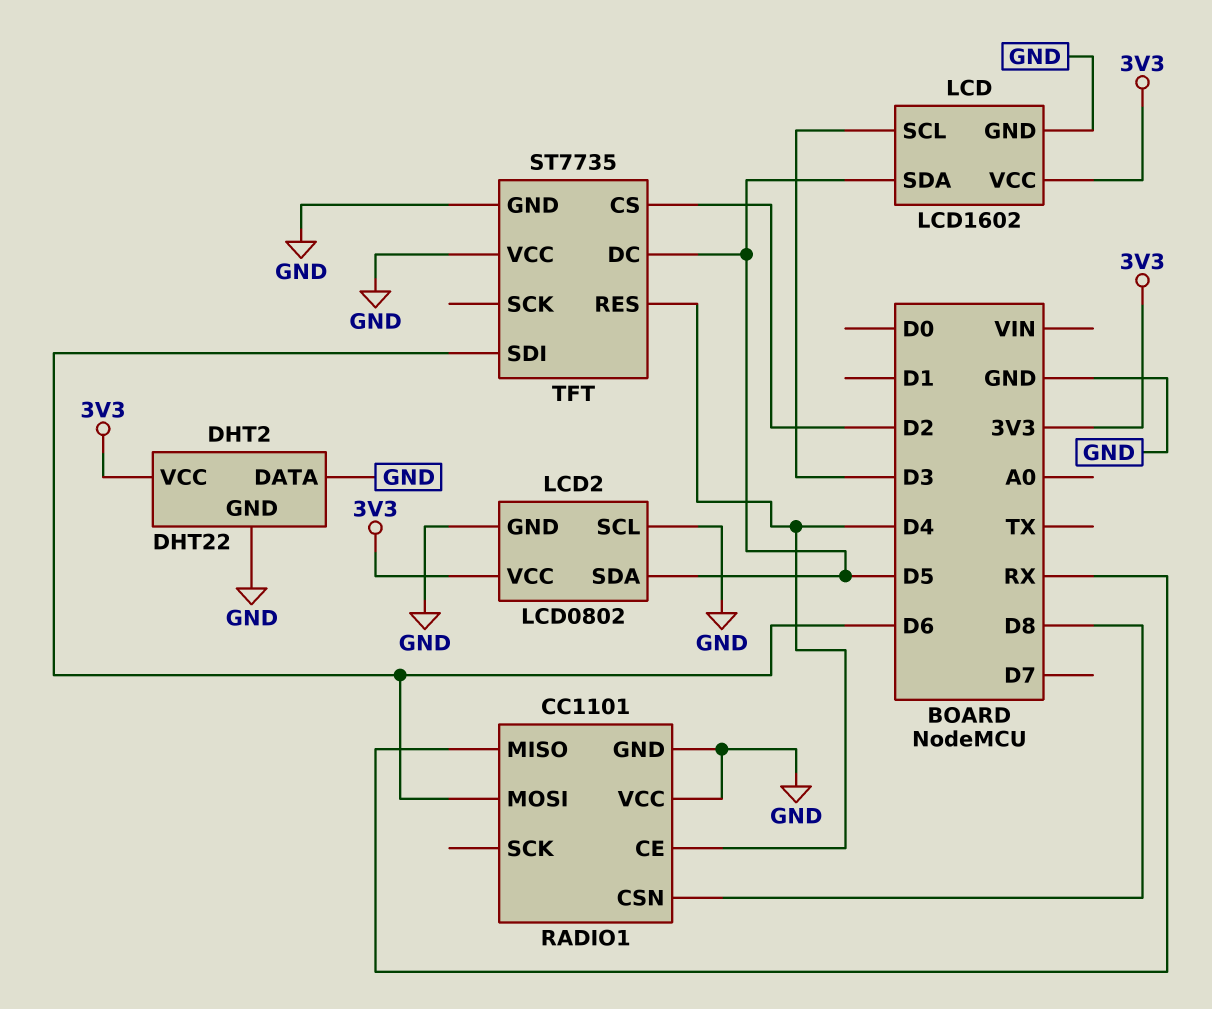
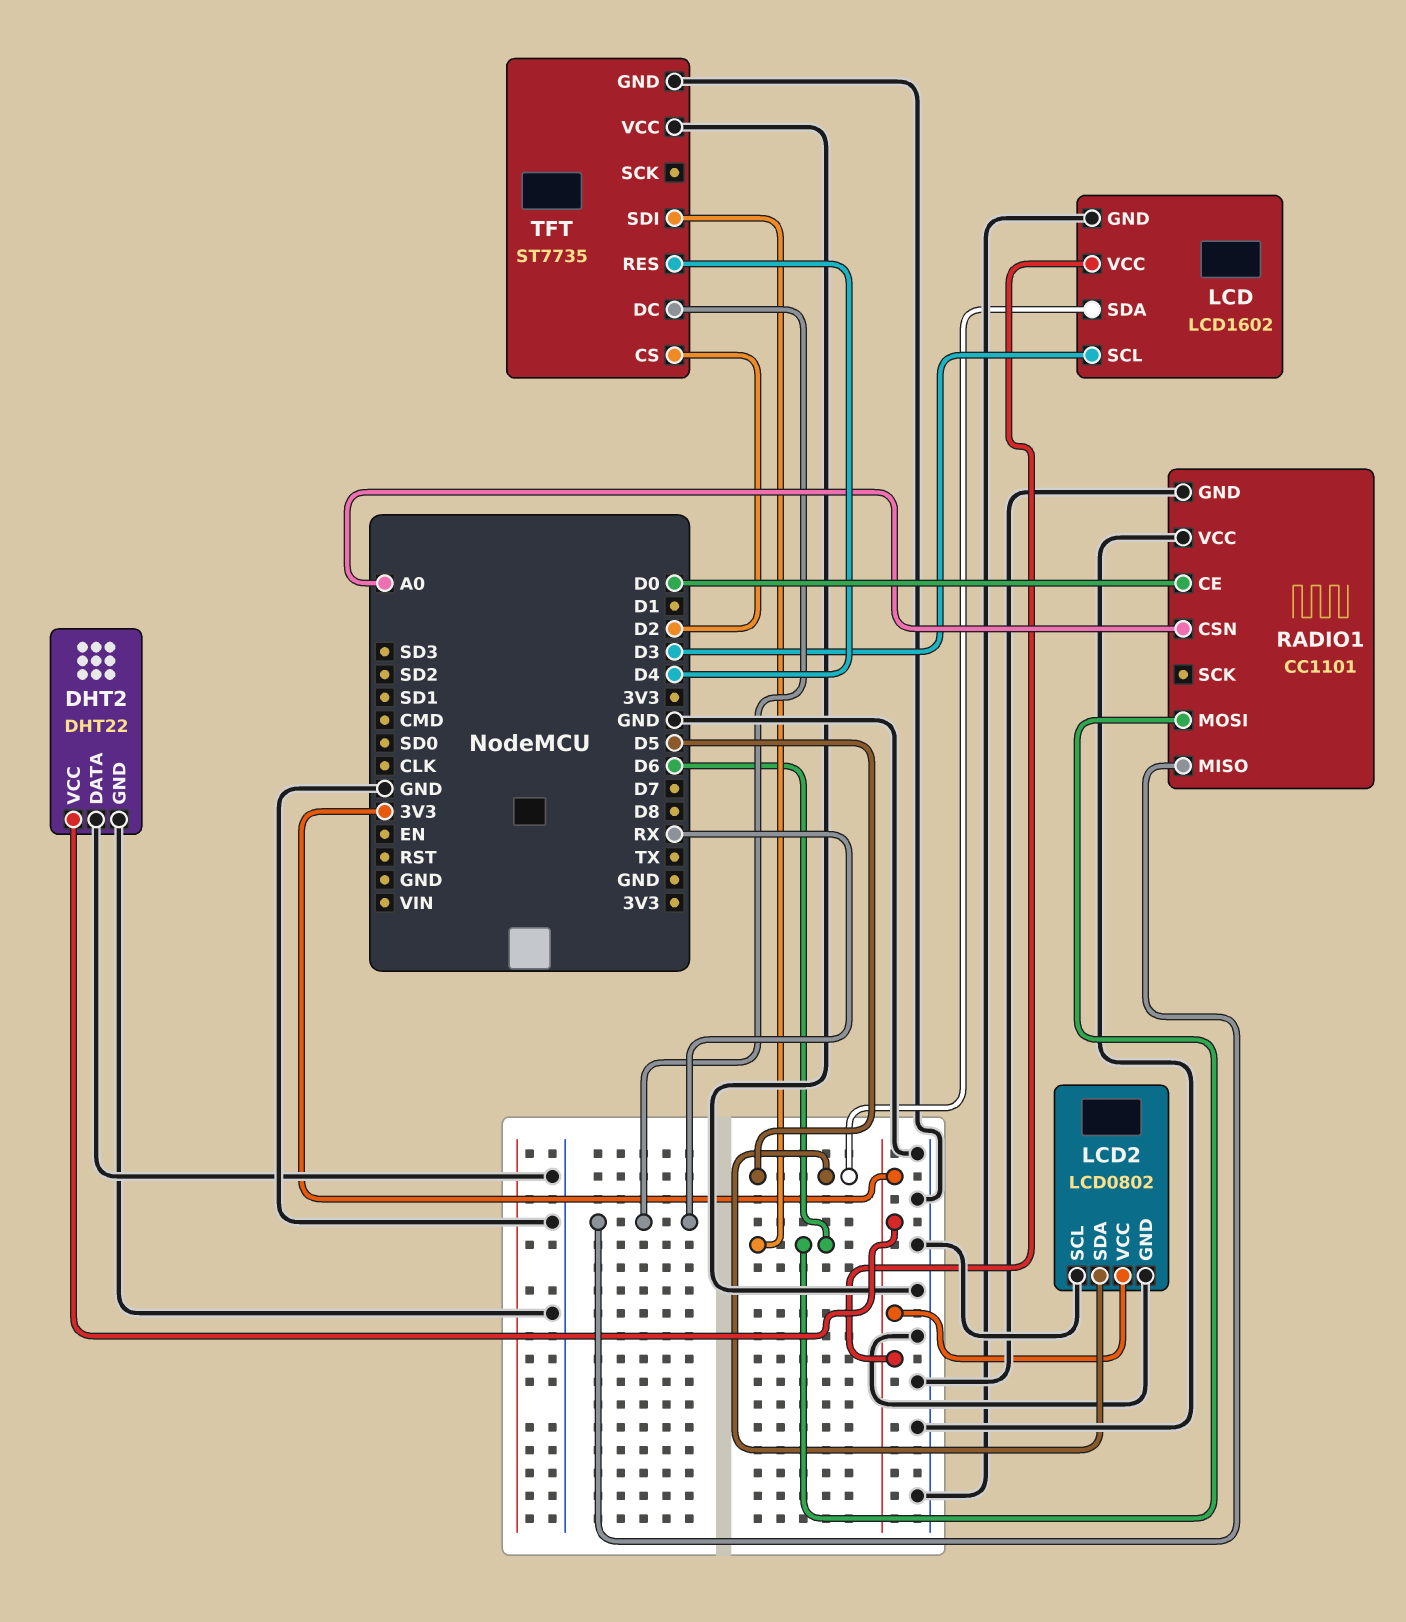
RADIO1 pin CE: D4 -> D0
RADIO1 pin CSN: D8 -> A0
TFT pin DC: D5 -> RX

